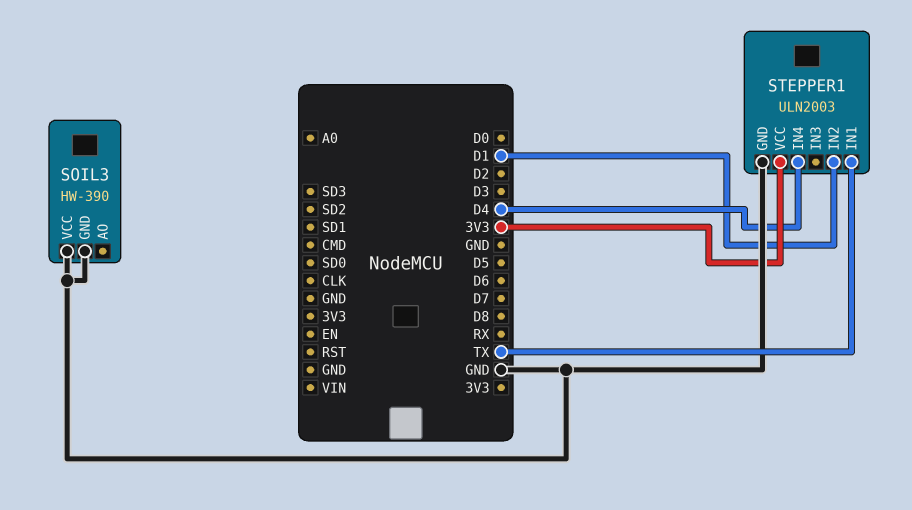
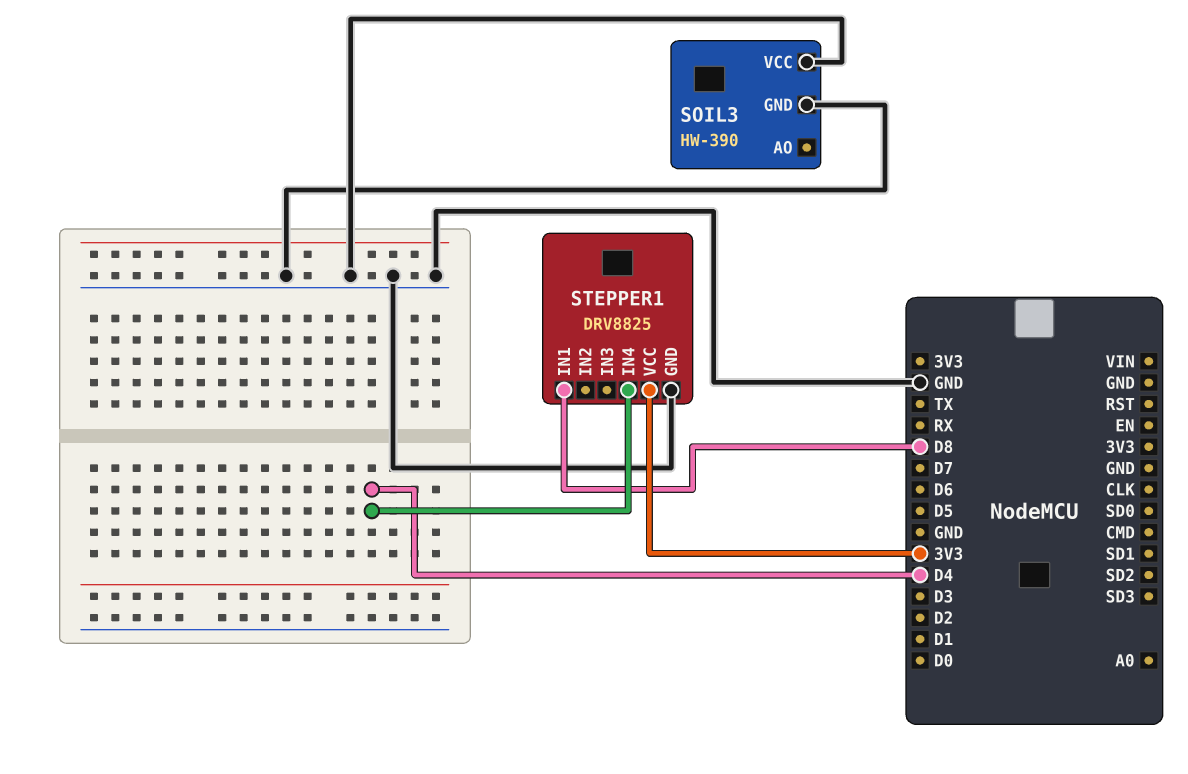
STEPPER1: ULN2003 -> DRV8825
STEPPER1 pin IN1: TX -> D8
STEPPER1 pin IN2: D1 -> none

